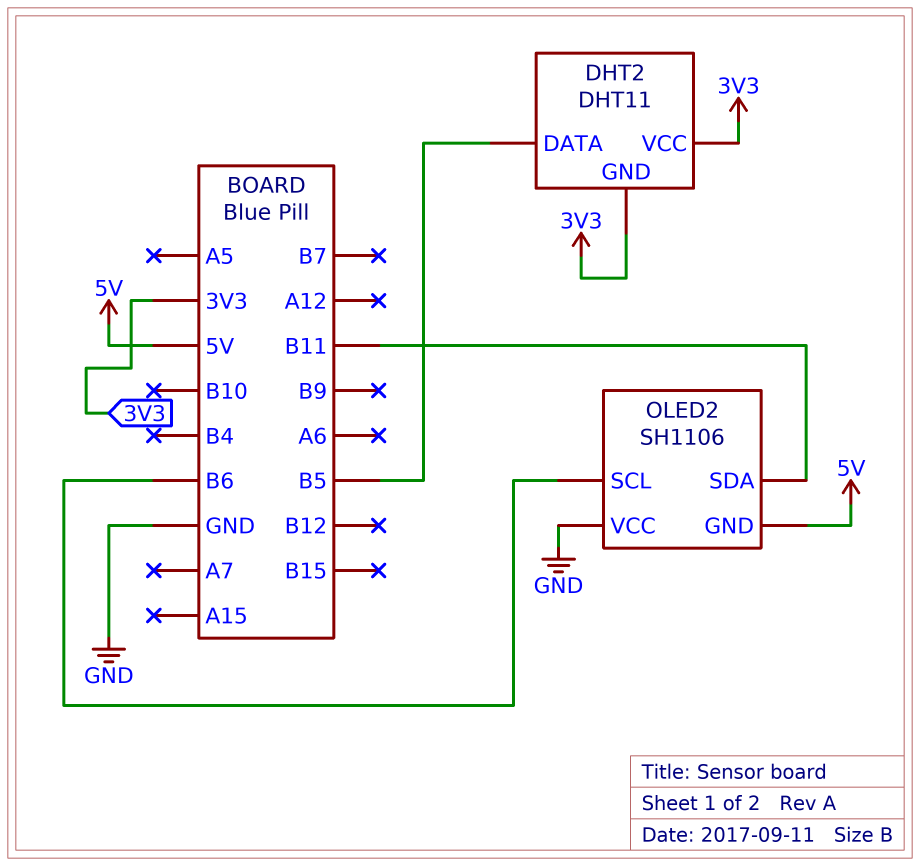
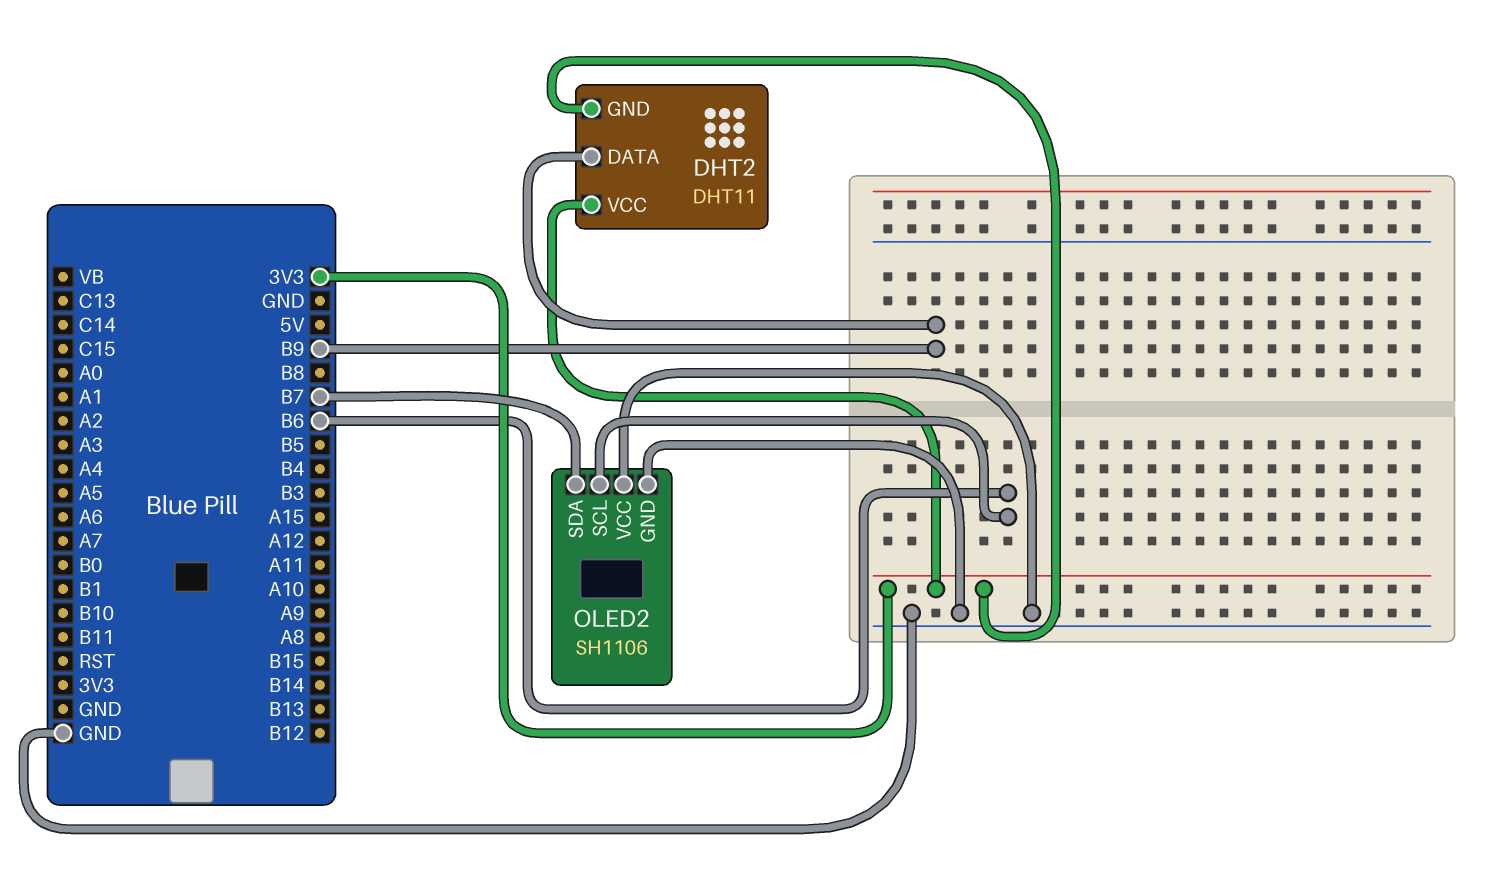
DHT2 pin DATA: B5 -> B9
OLED2 pin GND: 5V -> GND
OLED2 pin SDA: B11 -> B7

